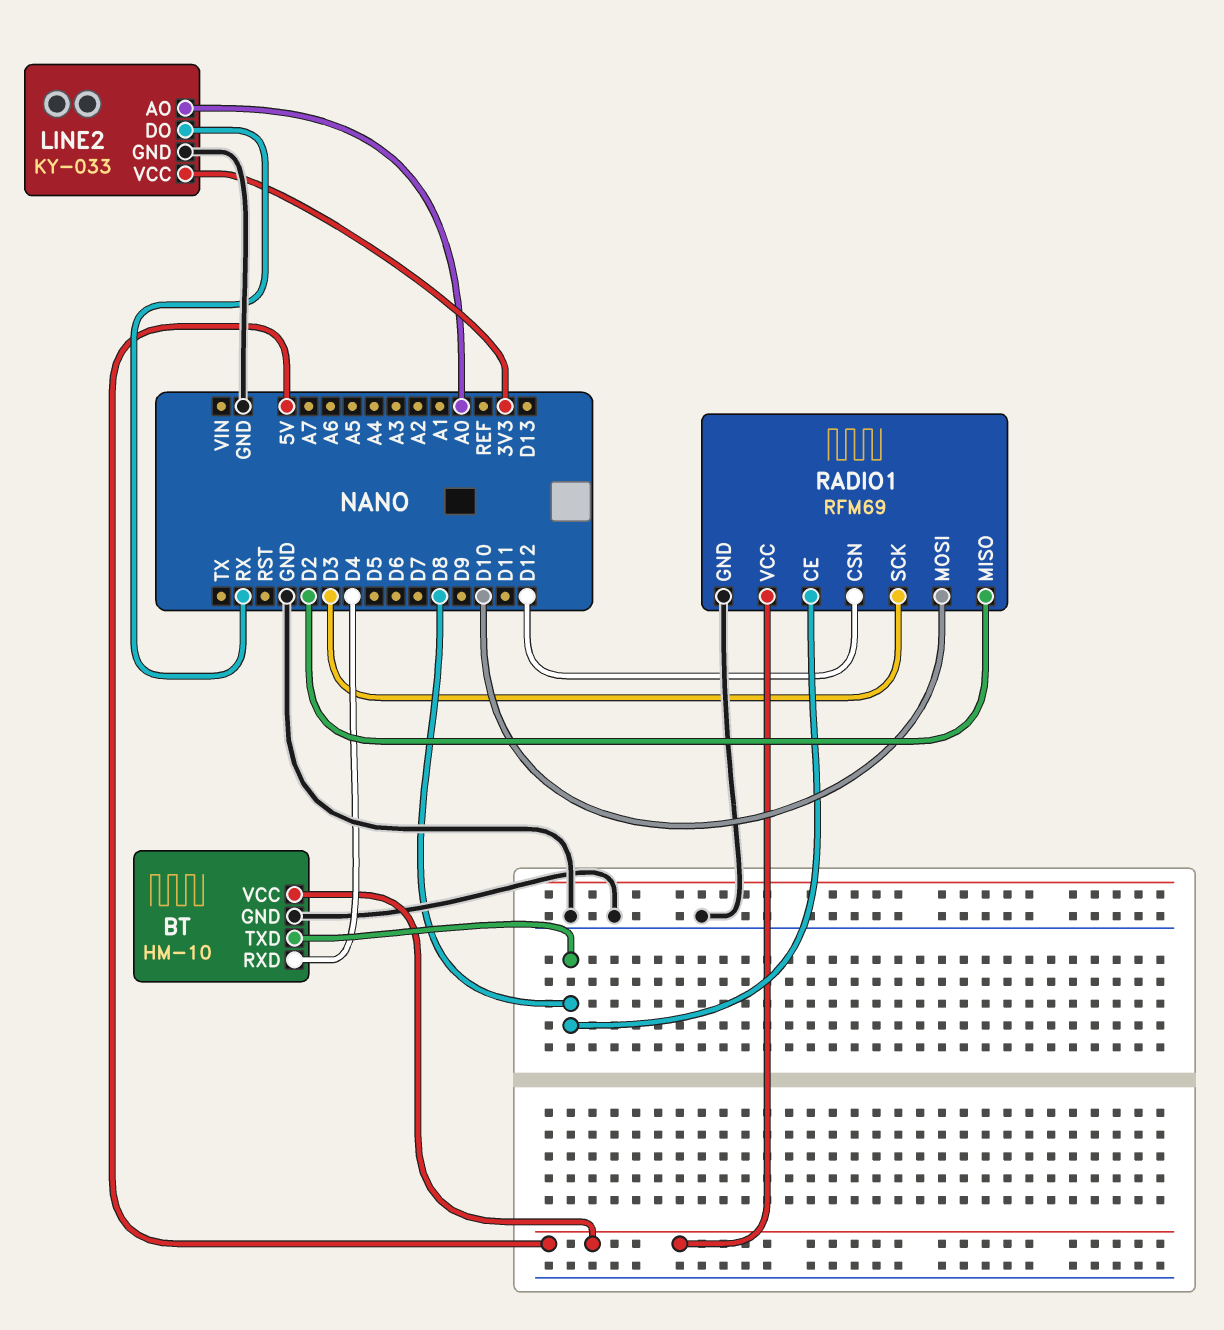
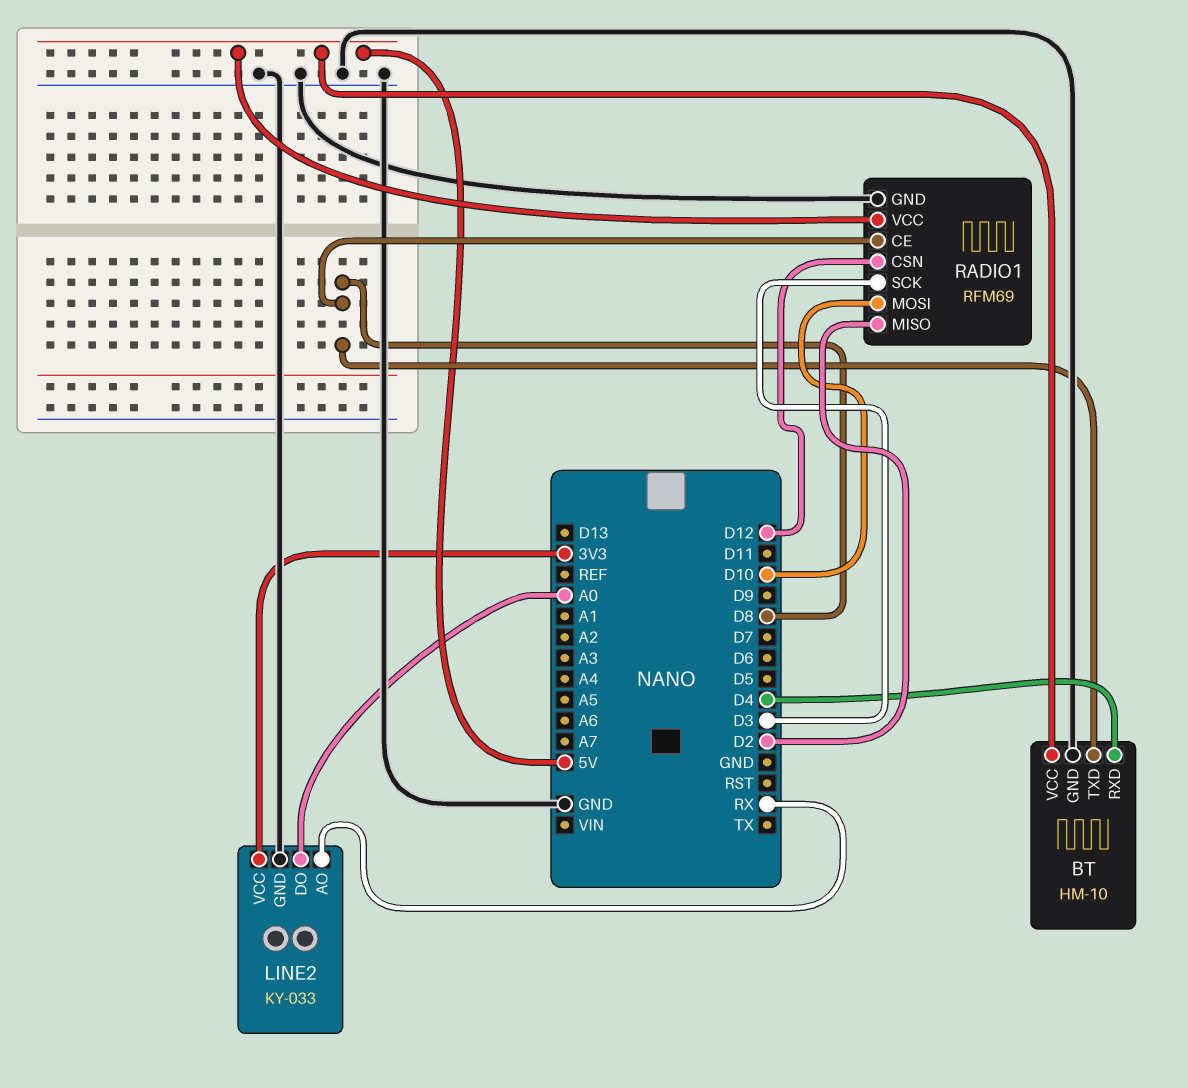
LINE2 pin AO: A0 -> RX
LINE2 pin DO: RX -> A0

